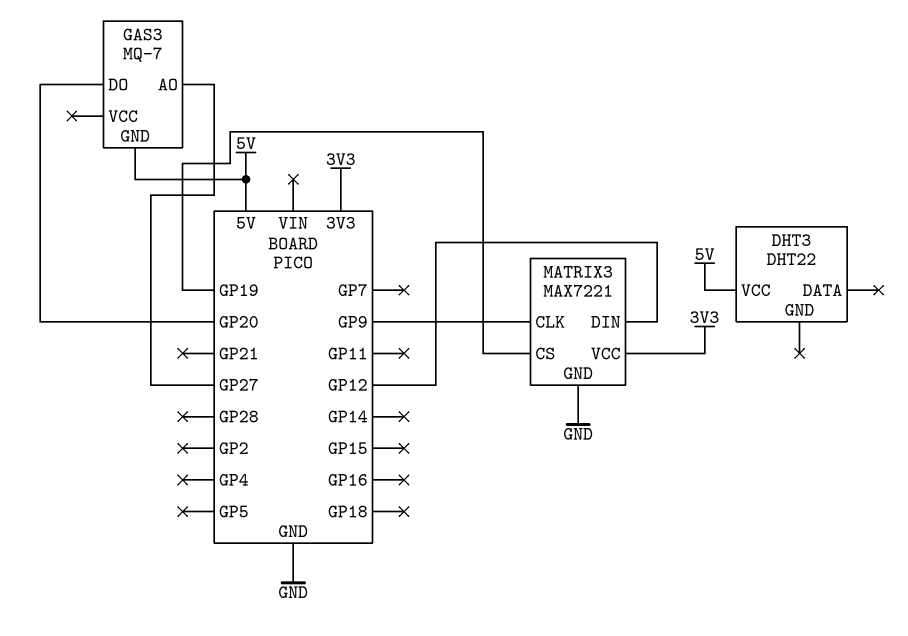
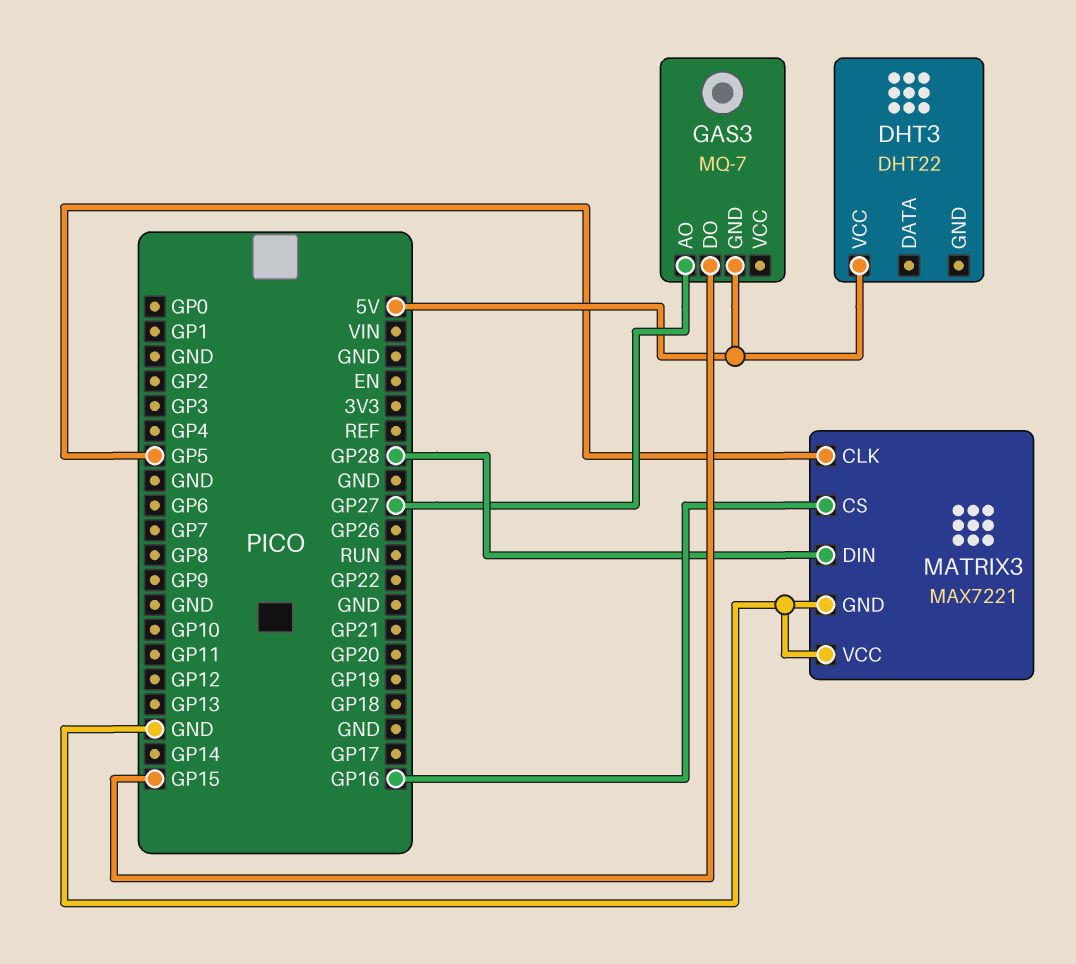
GAS3 pin DO: GP20 -> GP15
MATRIX3 pin CLK: GP9 -> GP5
MATRIX3 pin CS: GP19 -> GP16
MATRIX3 pin DIN: GP12 -> GP28
MATRIX3 pin VCC: 3V3 -> GND

